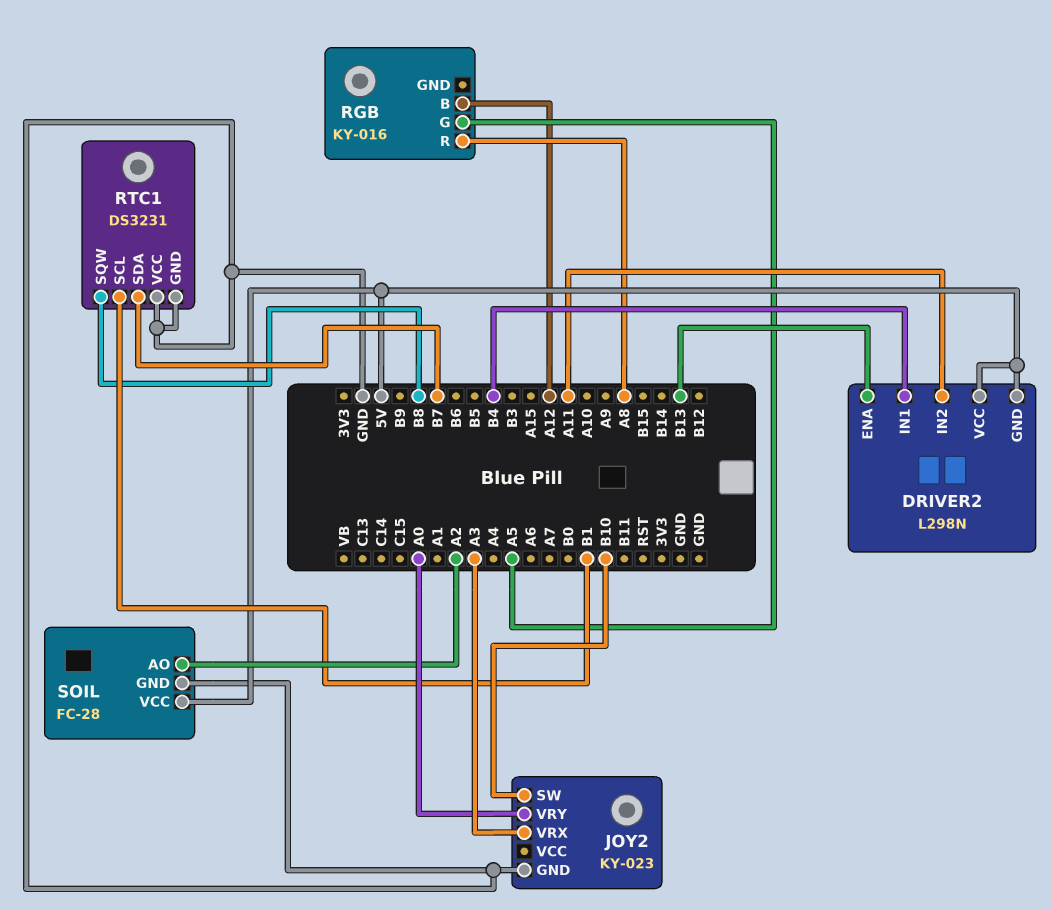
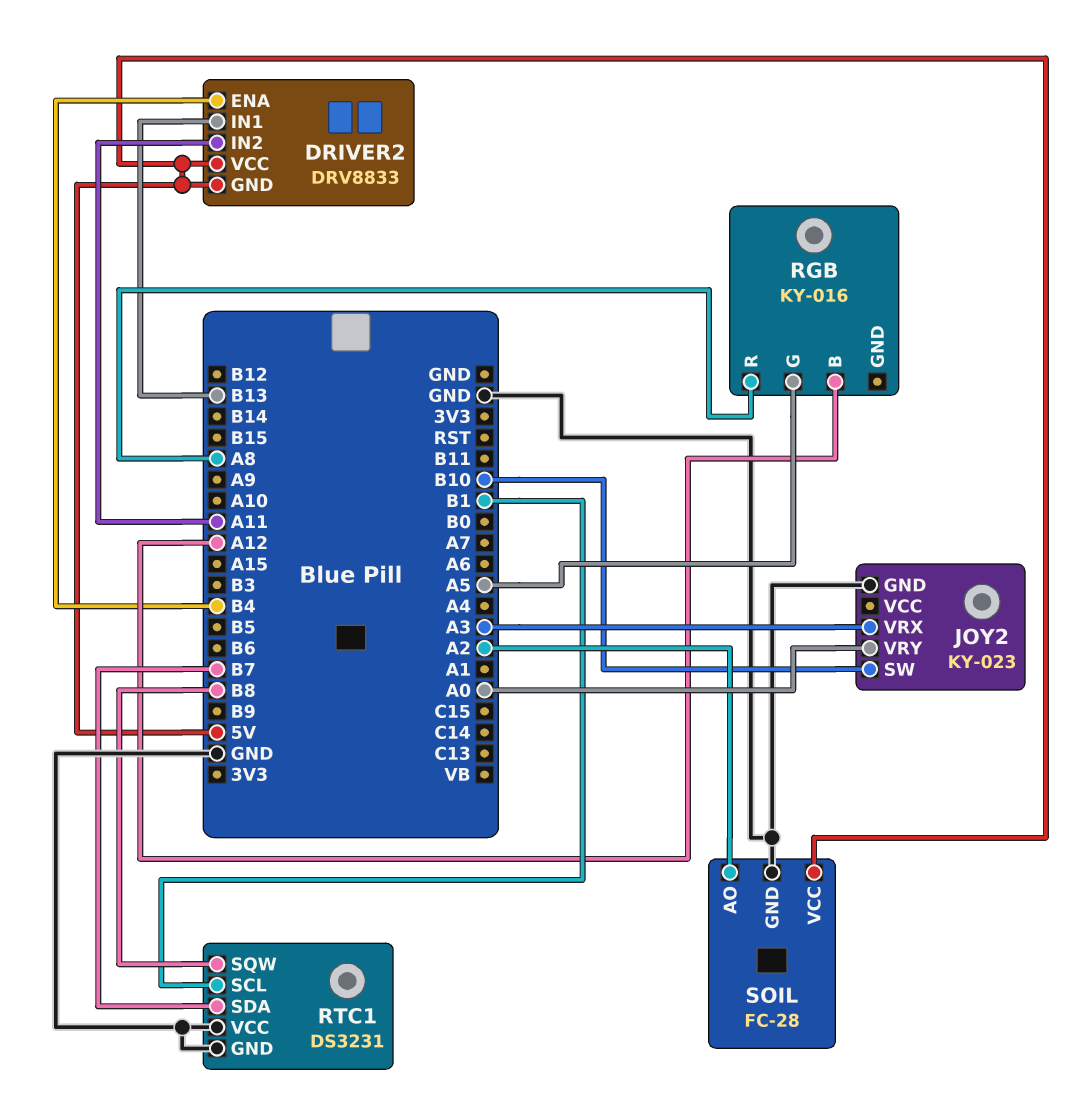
DRIVER2: L298N -> DRV8833
DRIVER2 pin ENA: B13 -> B4
DRIVER2 pin IN1: B4 -> B13

